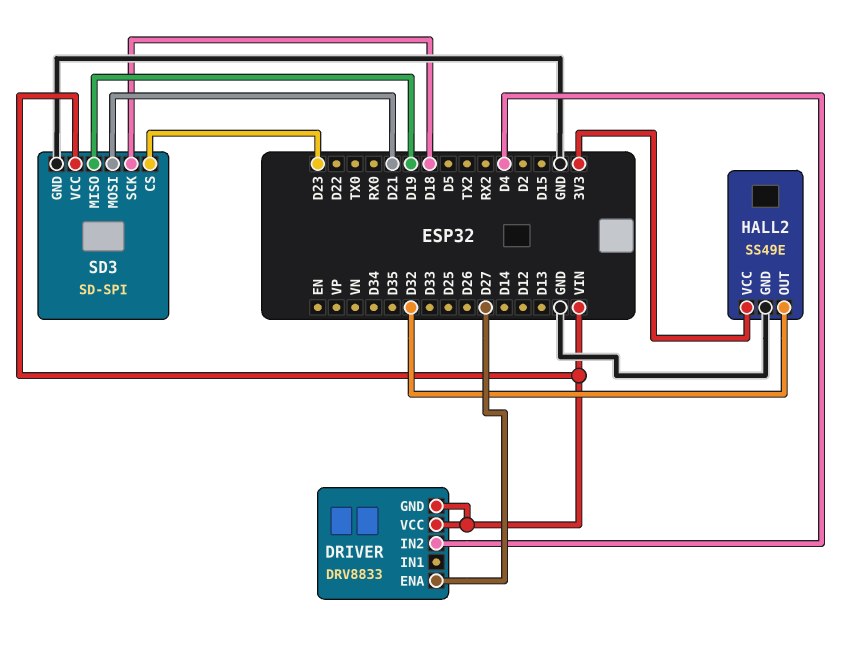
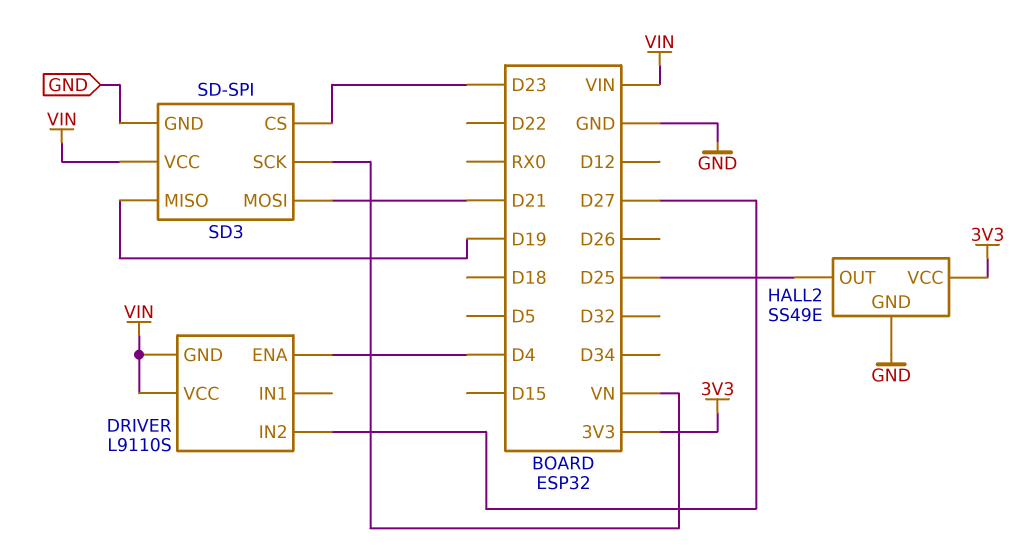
DRIVER: DRV8833 -> L9110S
DRIVER pin ENA: D27 -> D4
DRIVER pin IN2: D4 -> D27
HALL2 pin OUT: D32 -> D25
SD3 pin SCK: D18 -> VN

